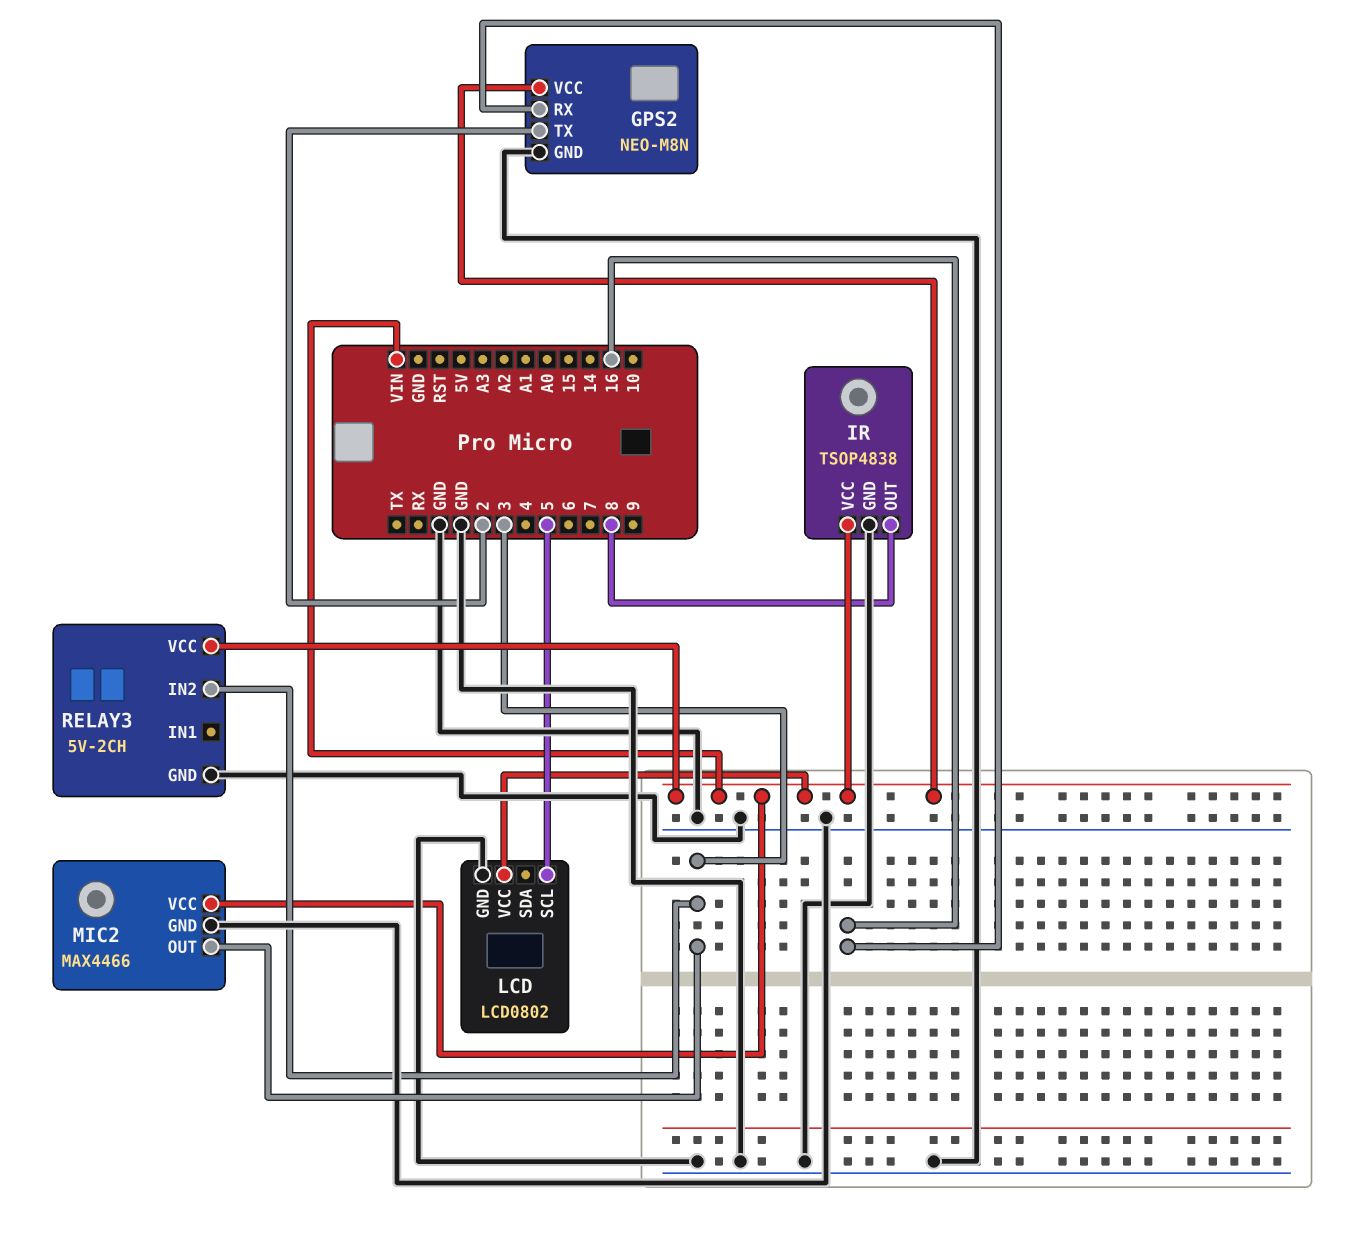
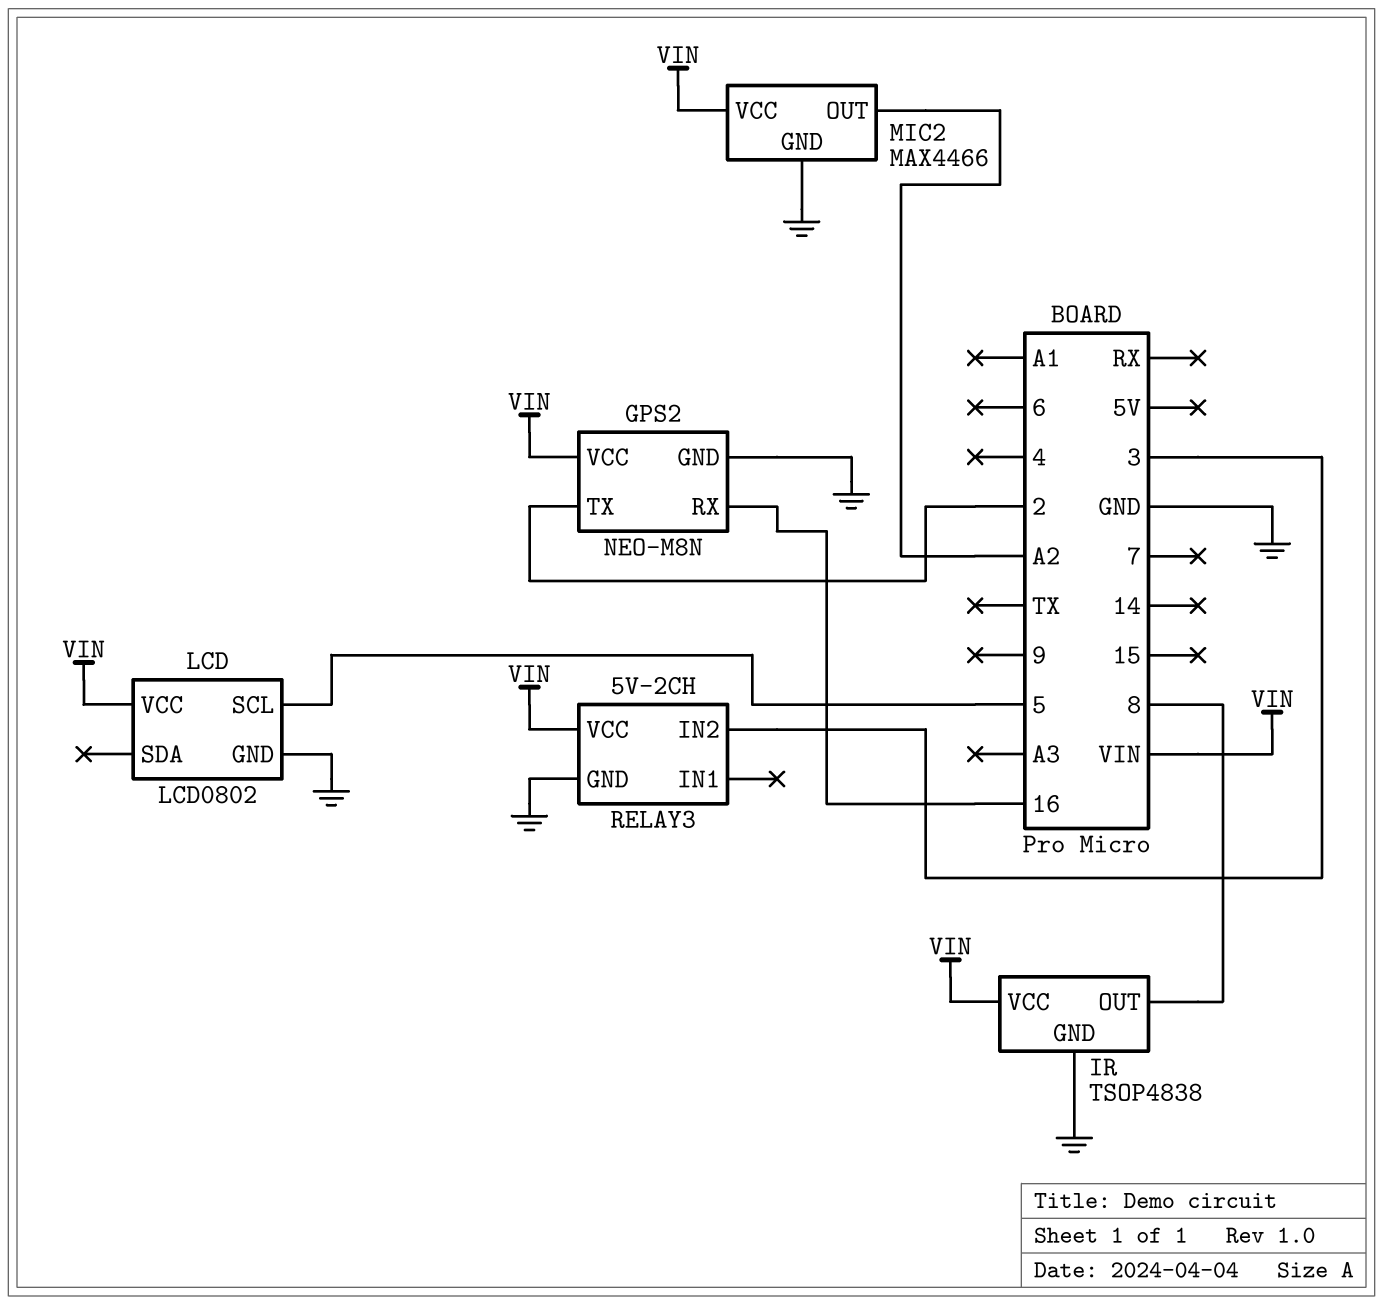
MIC2 pin OUT: 3 -> A2

